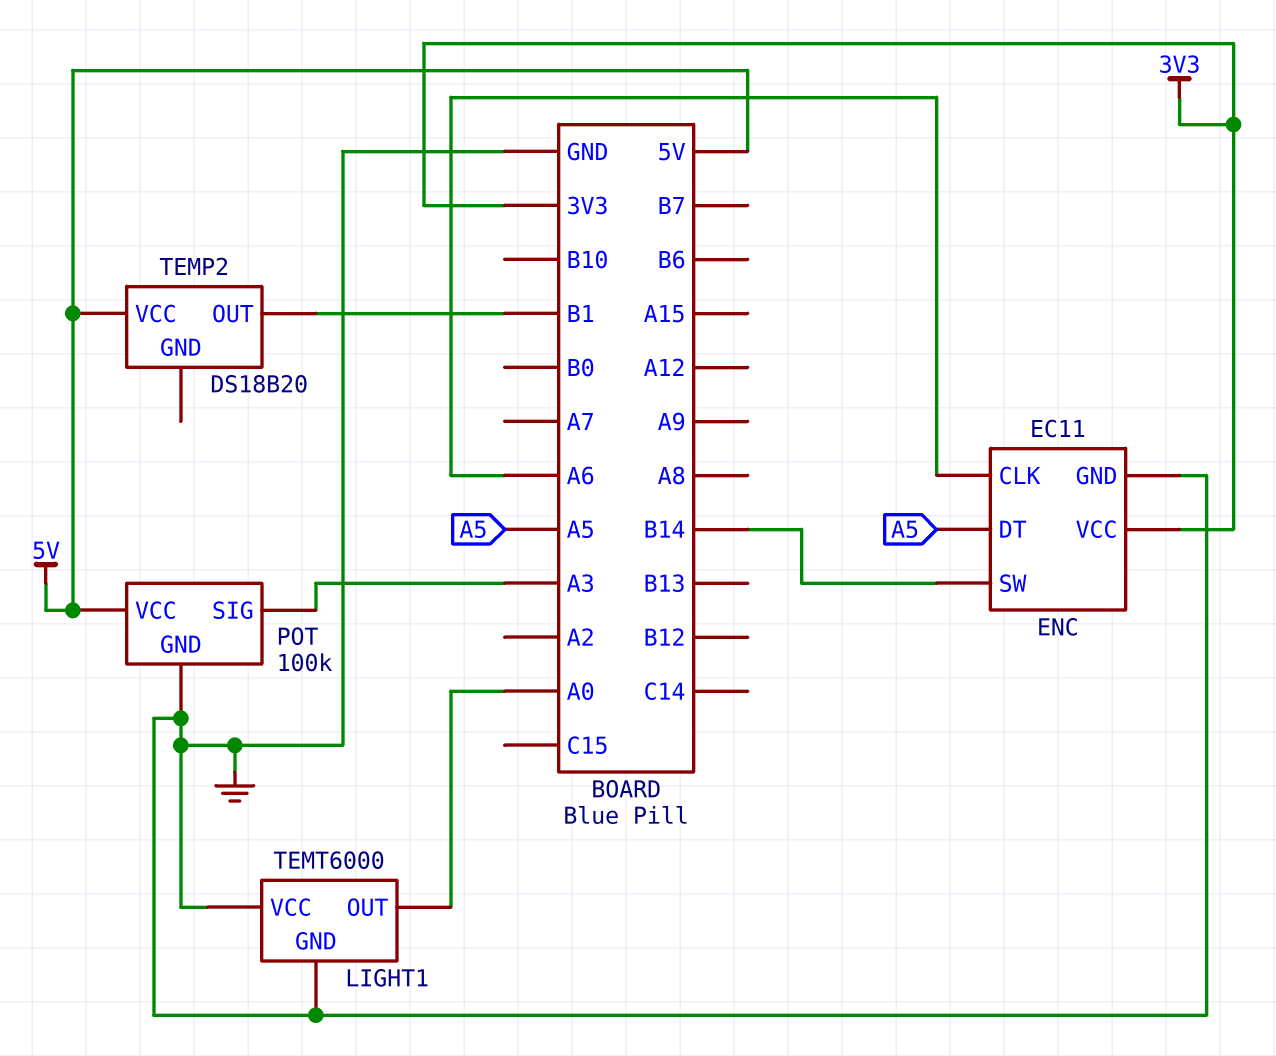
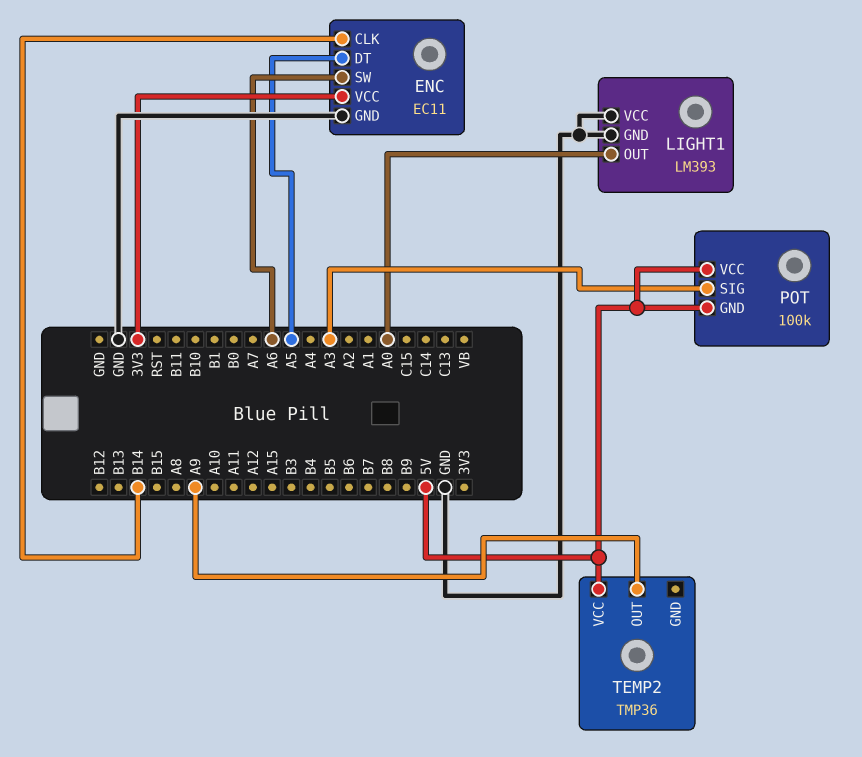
ENC pin CLK: A6 -> B14
ENC pin SW: B14 -> A6
LIGHT1: TEMT6000 -> LM393
POT pin GND: GND -> 5V
TEMP2: DS18B20 -> TMP36
TEMP2 pin OUT: B1 -> A9

